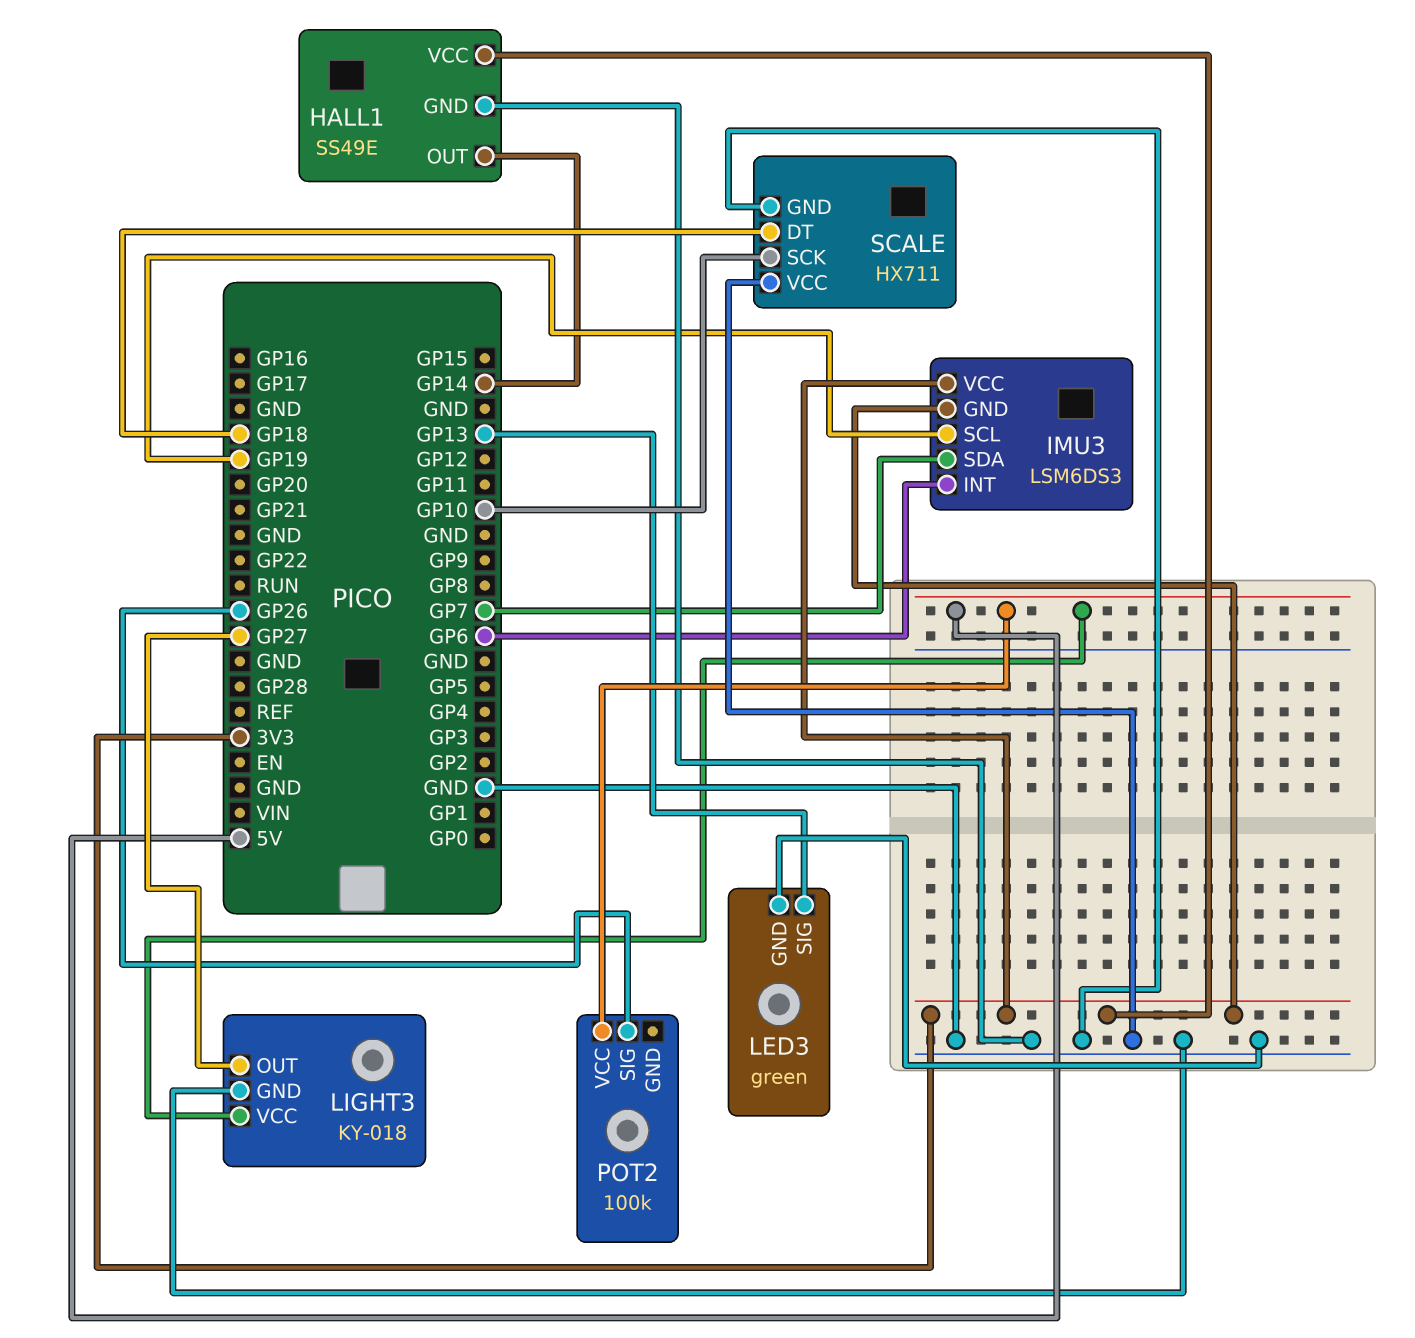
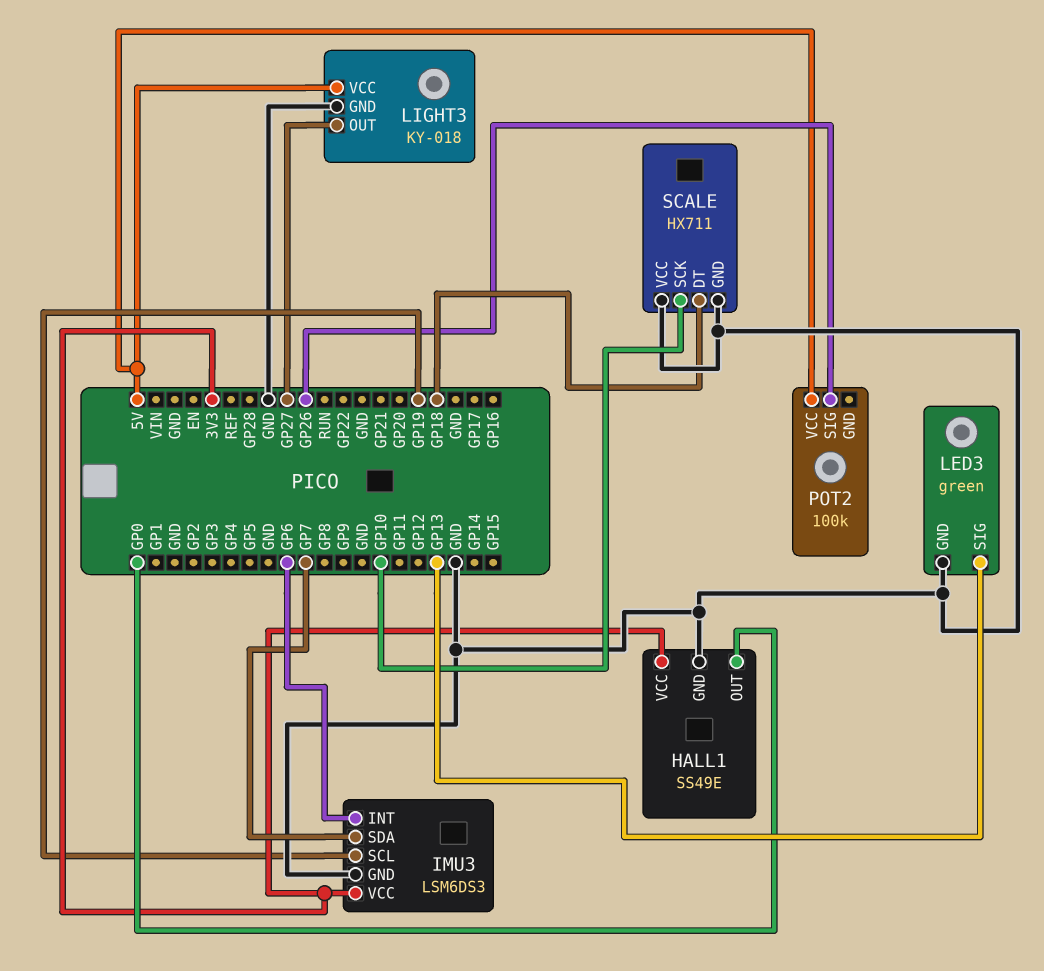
HALL1 pin OUT: GP14 -> GP0
IMU3 pin GND: 3V3 -> GND

